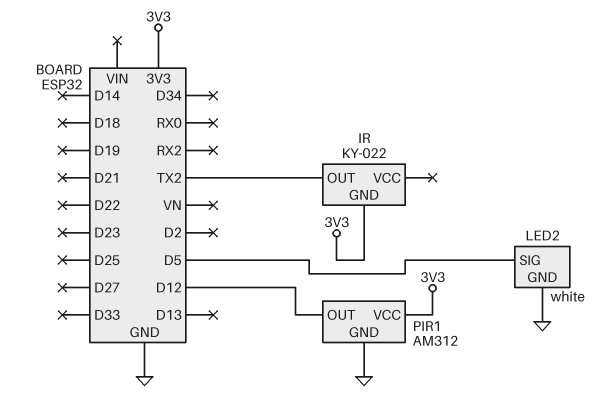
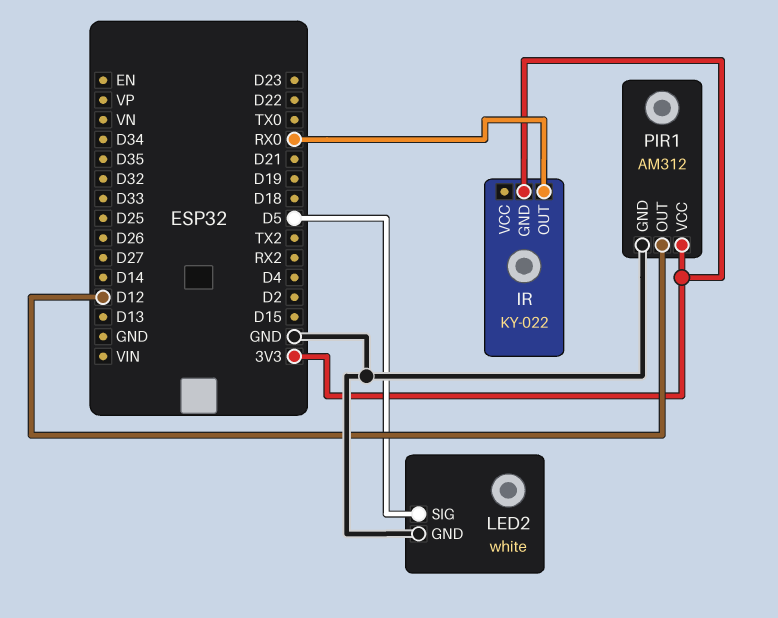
IR pin OUT: TX2 -> RX0

